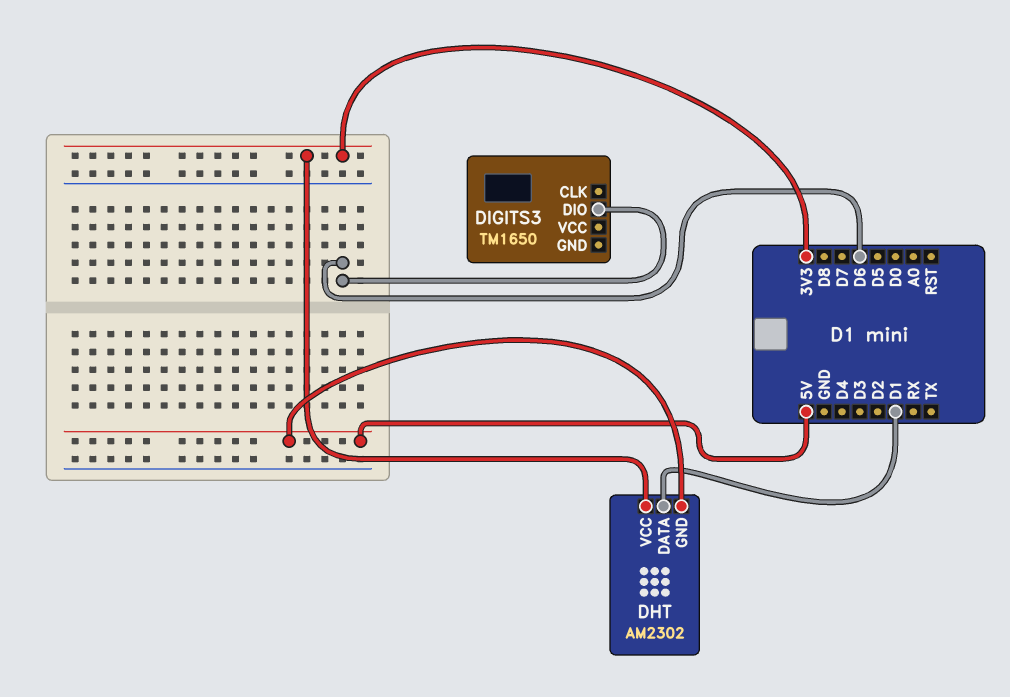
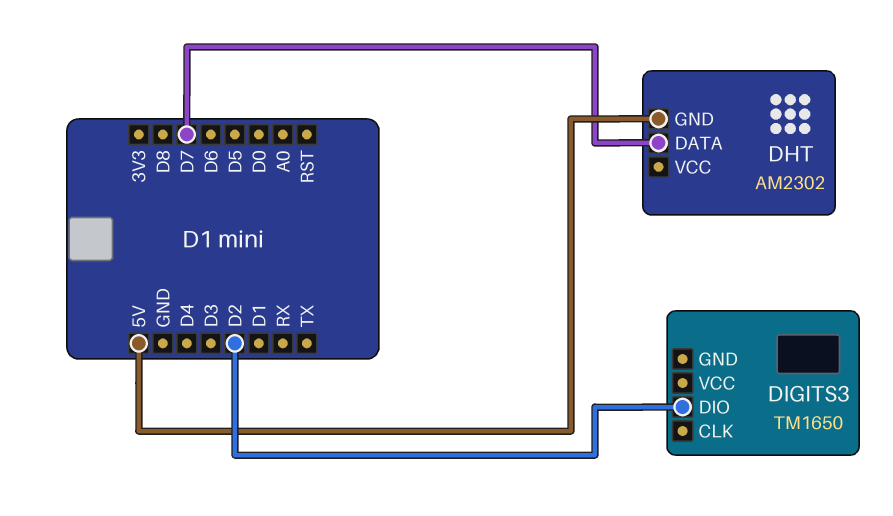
DHT pin DATA: D1 -> D7
DHT pin VCC: 3V3 -> none
DIGITS3 pin DIO: D6 -> D2

